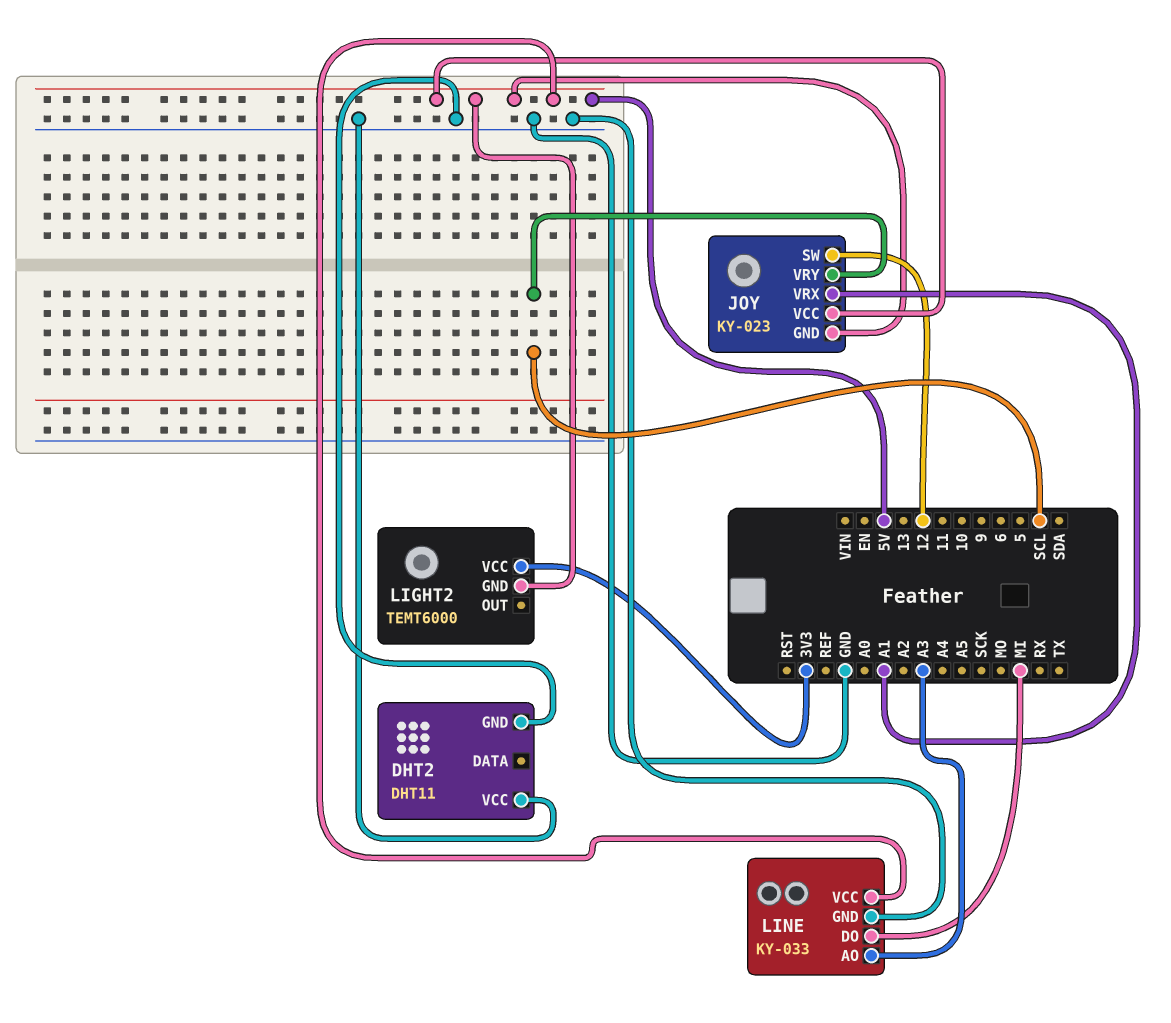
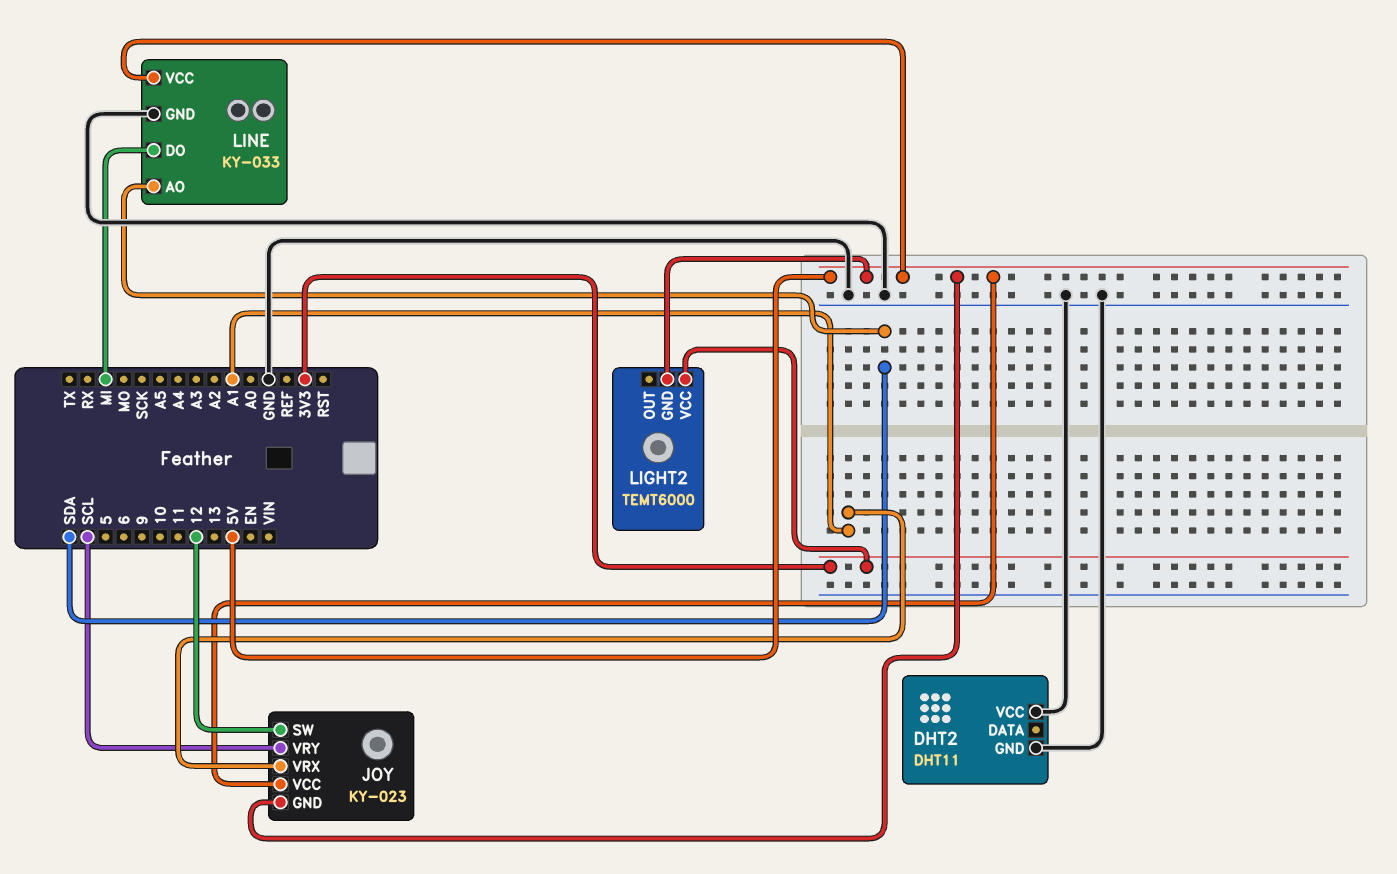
LINE pin AO: A3 -> SDA

